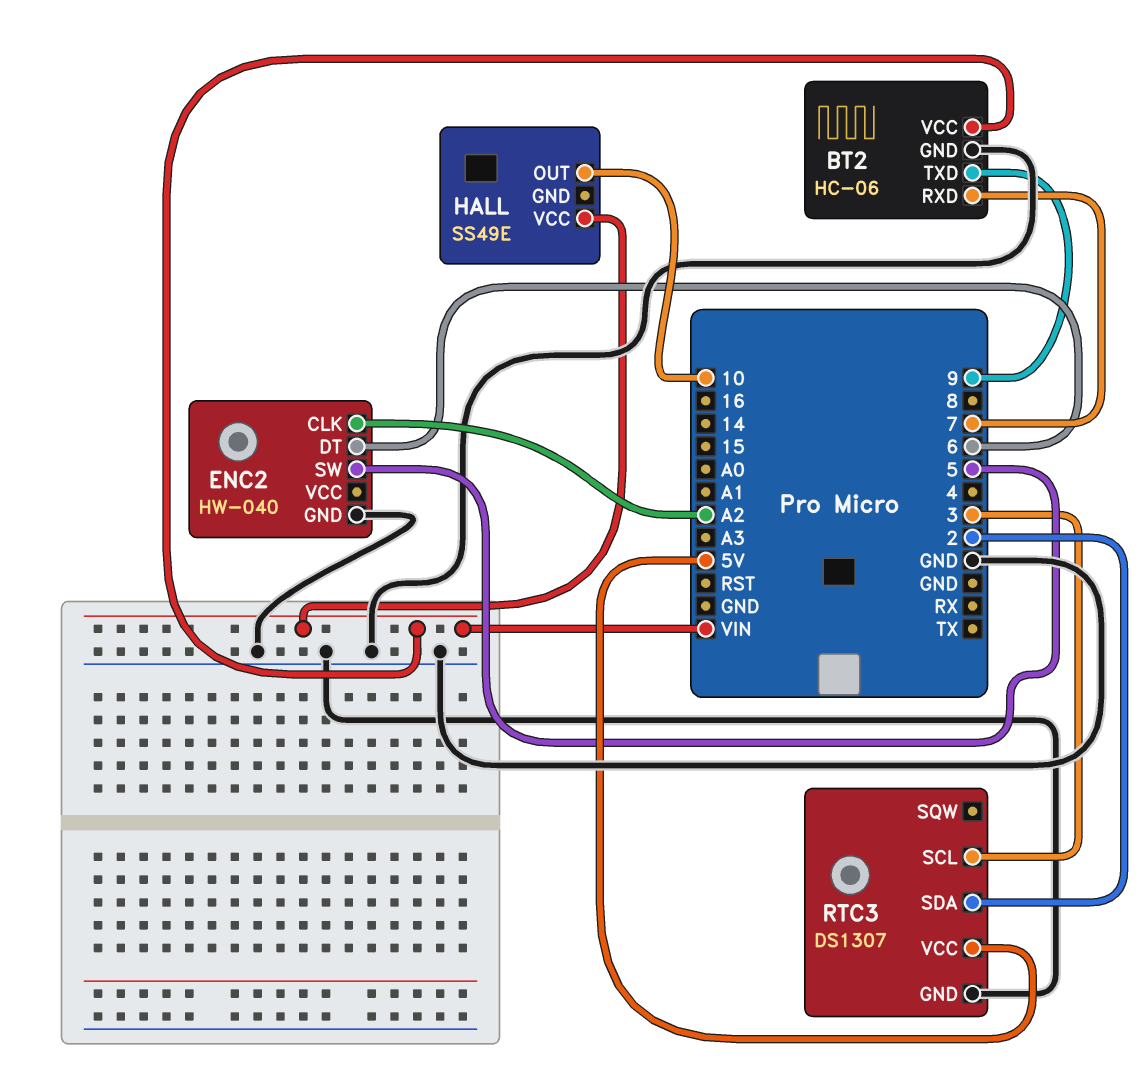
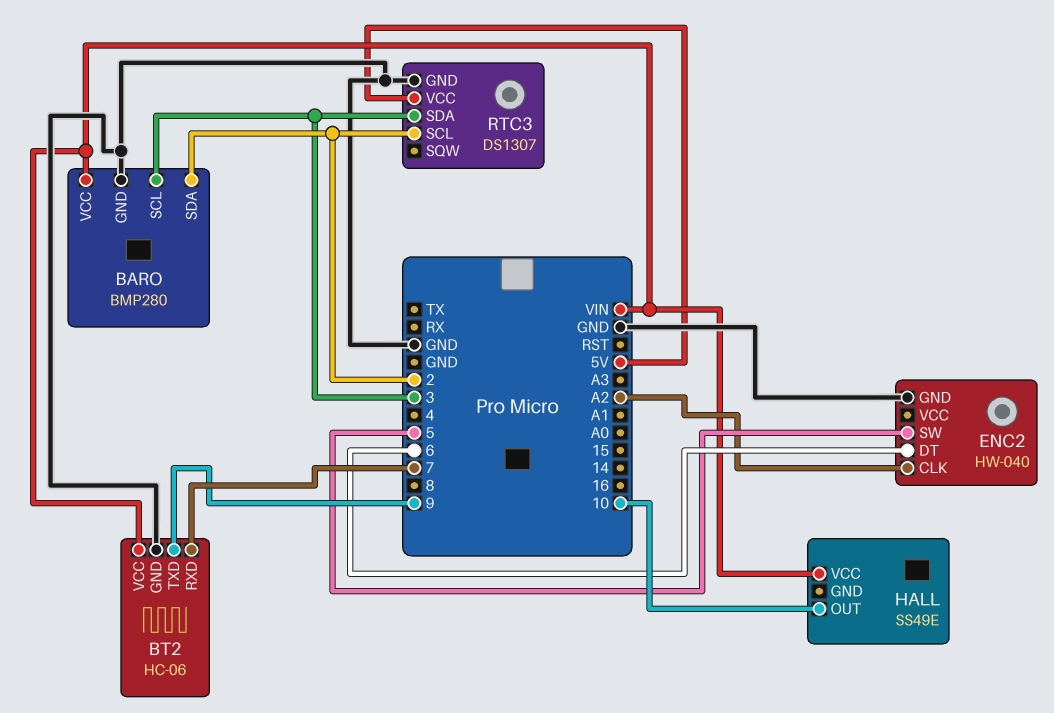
BARO: none -> BMP280
BARO pin GND: none -> GND
BARO pin SCL: none -> 3
BARO pin SDA: none -> 2
BARO pin VCC: none -> VIN
RTC3 pin SCL: 3 -> 2
RTC3 pin SDA: 2 -> 3

